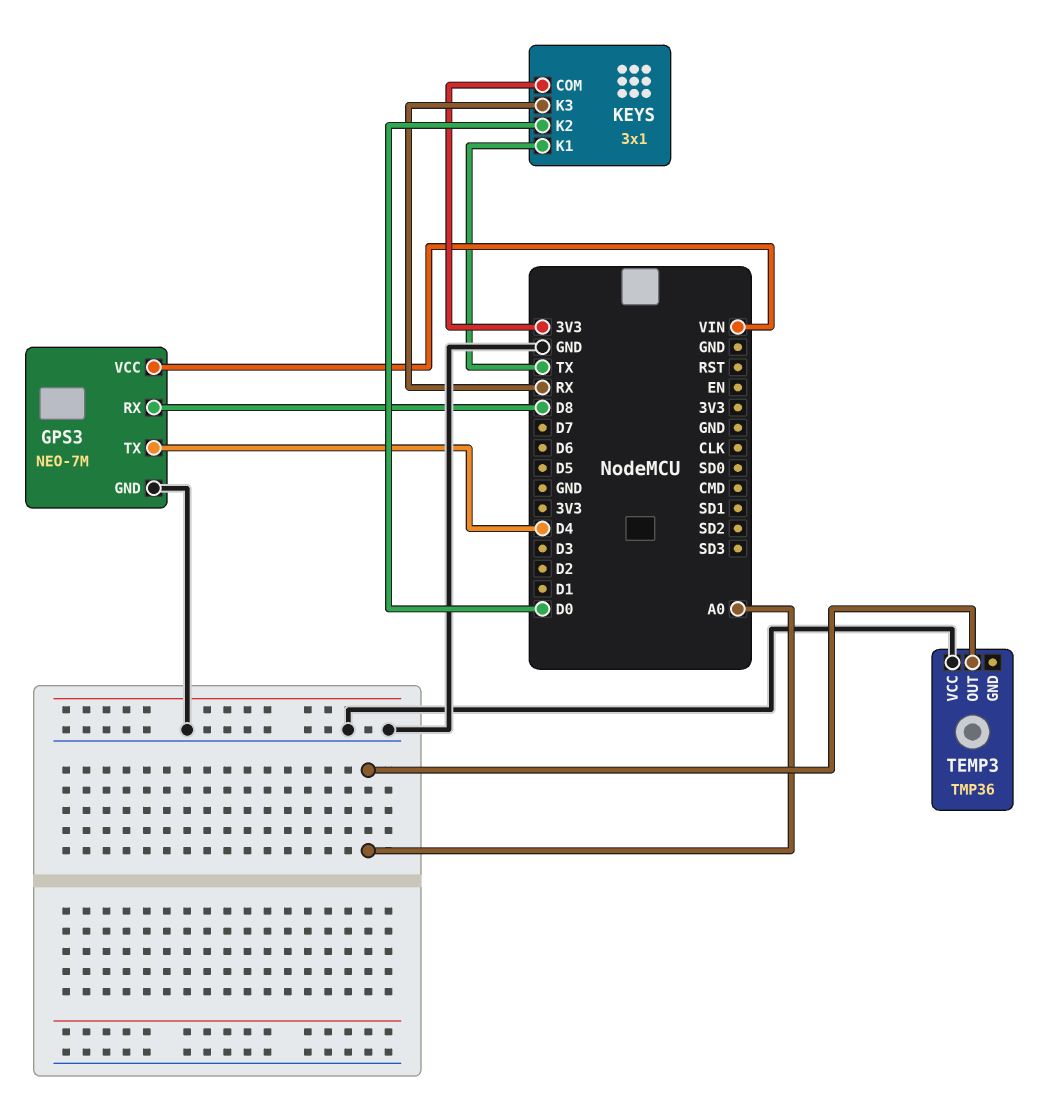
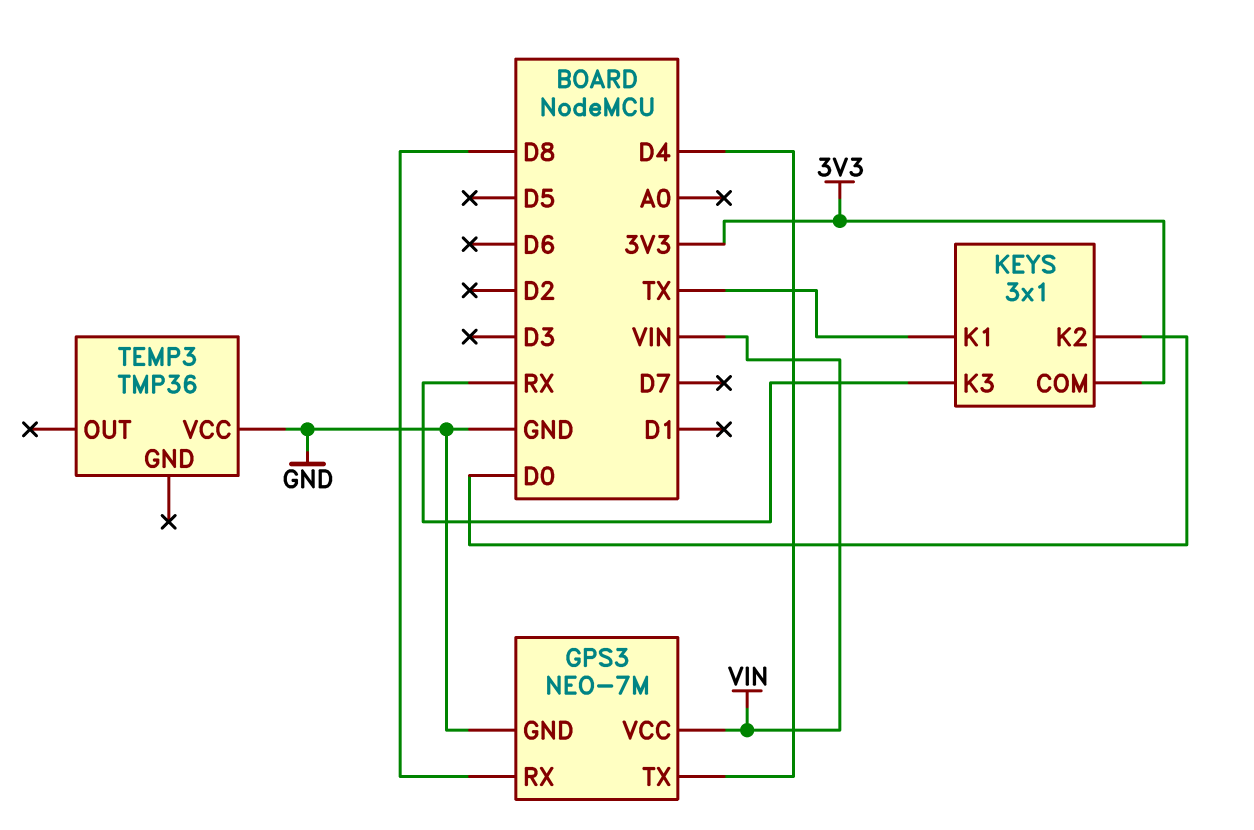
TEMP3 pin OUT: A0 -> none

